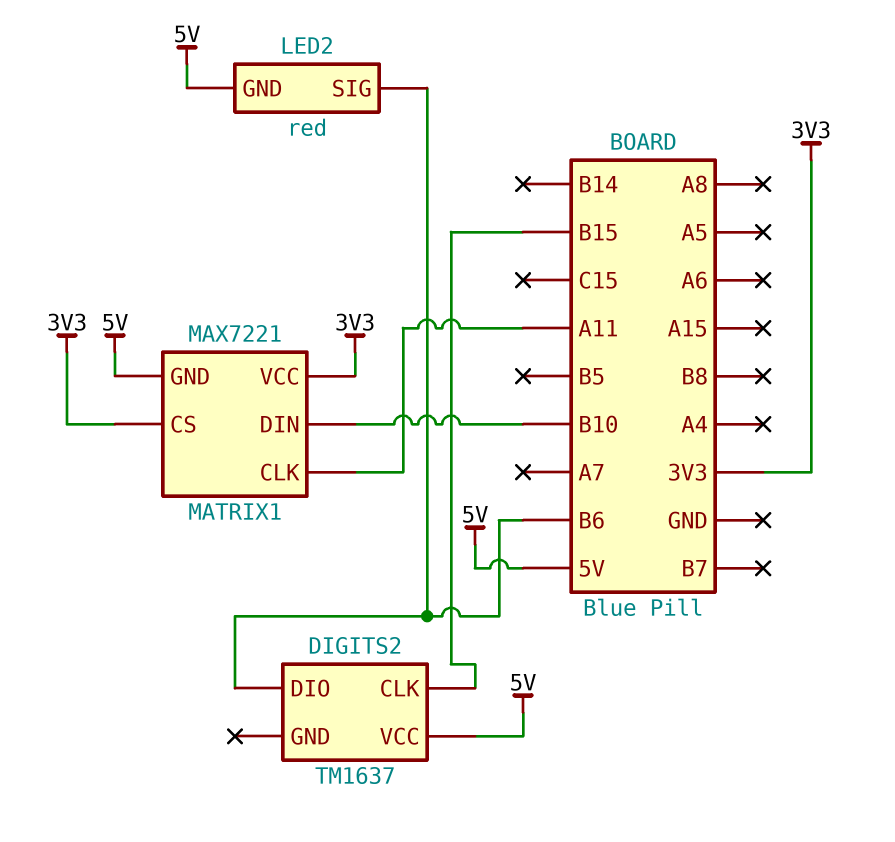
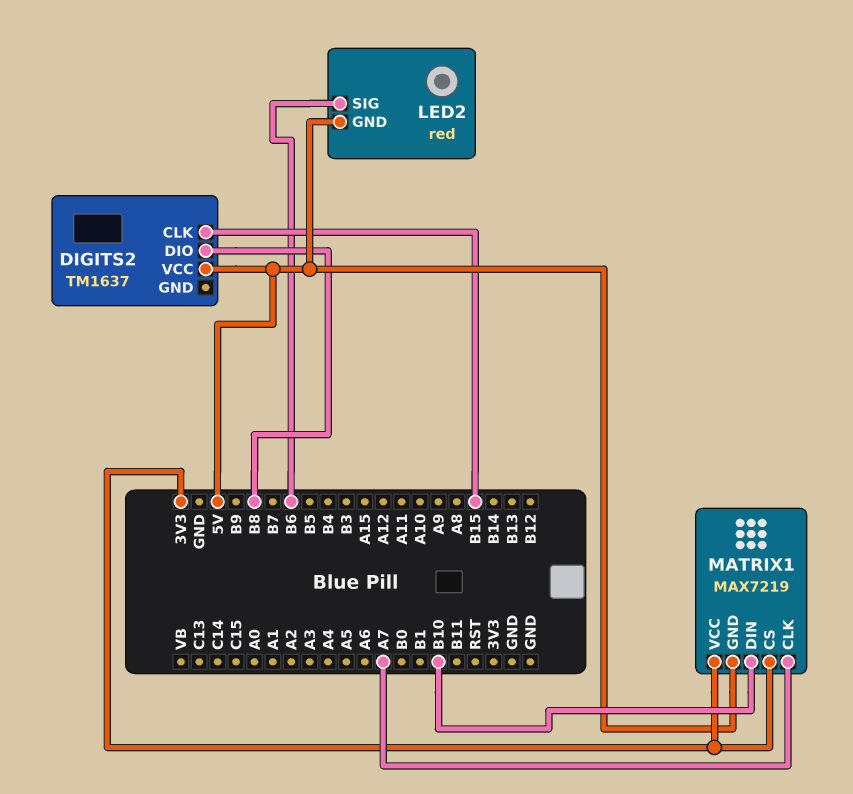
DIGITS2 pin DIO: B6 -> B8
MATRIX1: MAX7221 -> MAX7219
MATRIX1 pin CLK: A11 -> A7

